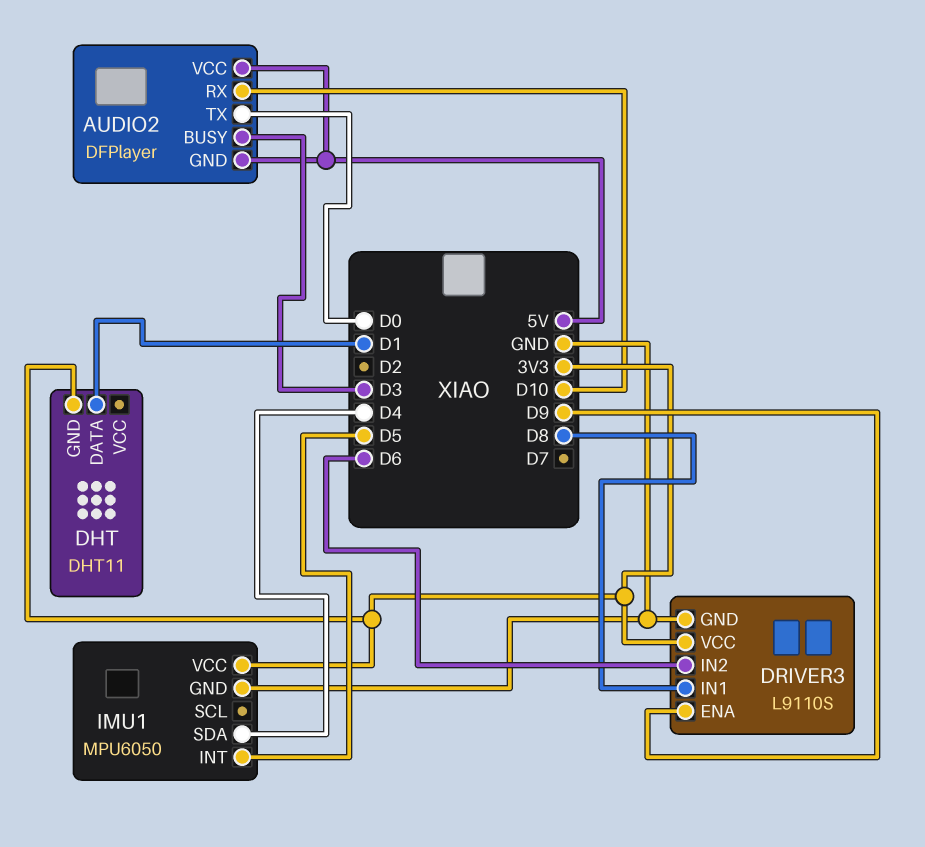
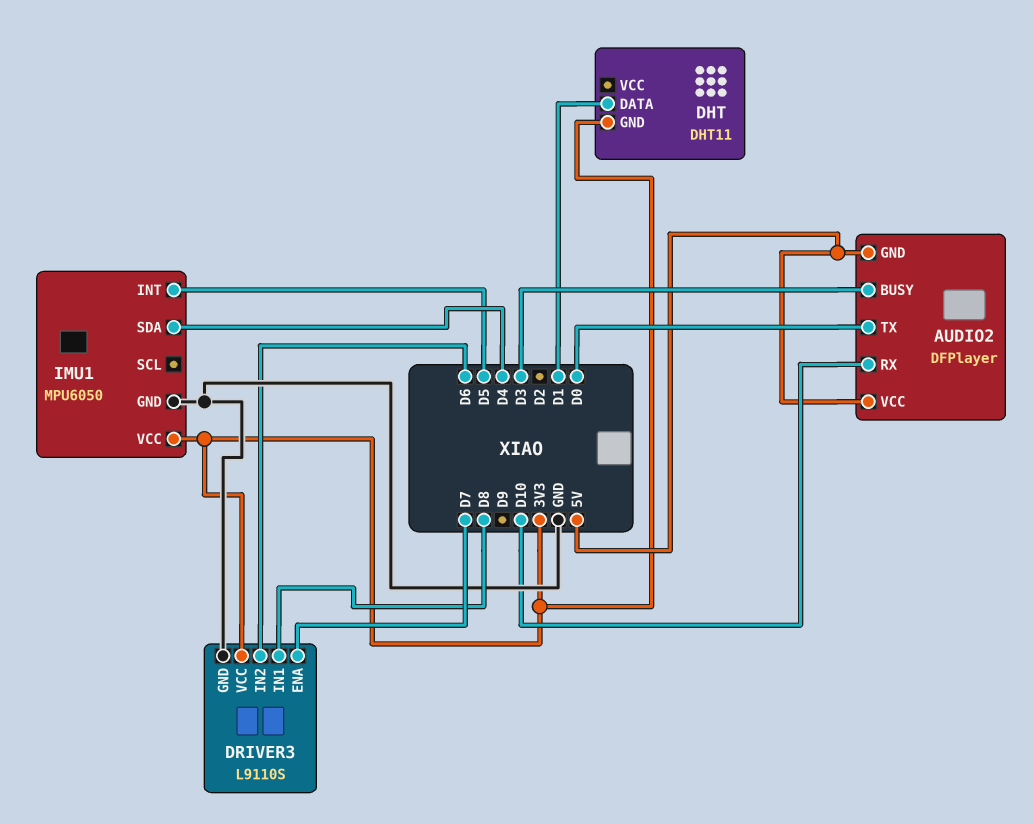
DRIVER3 pin ENA: D9 -> D7

